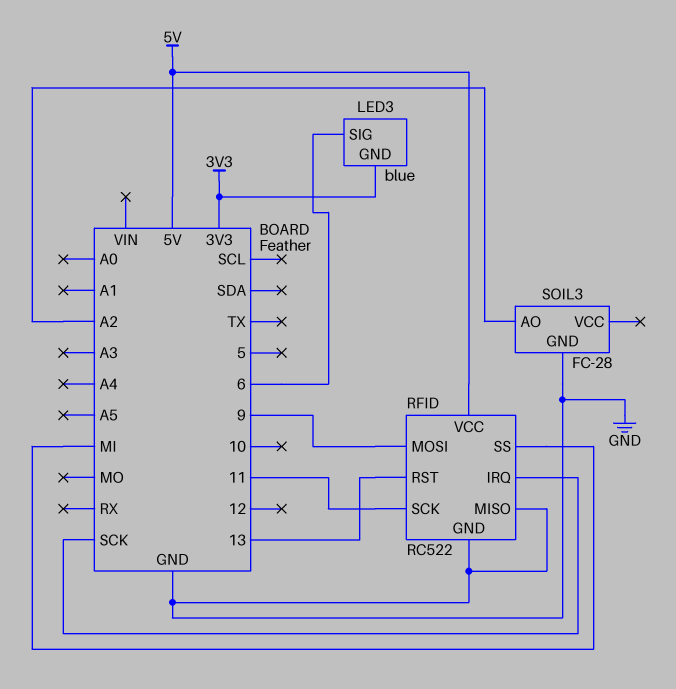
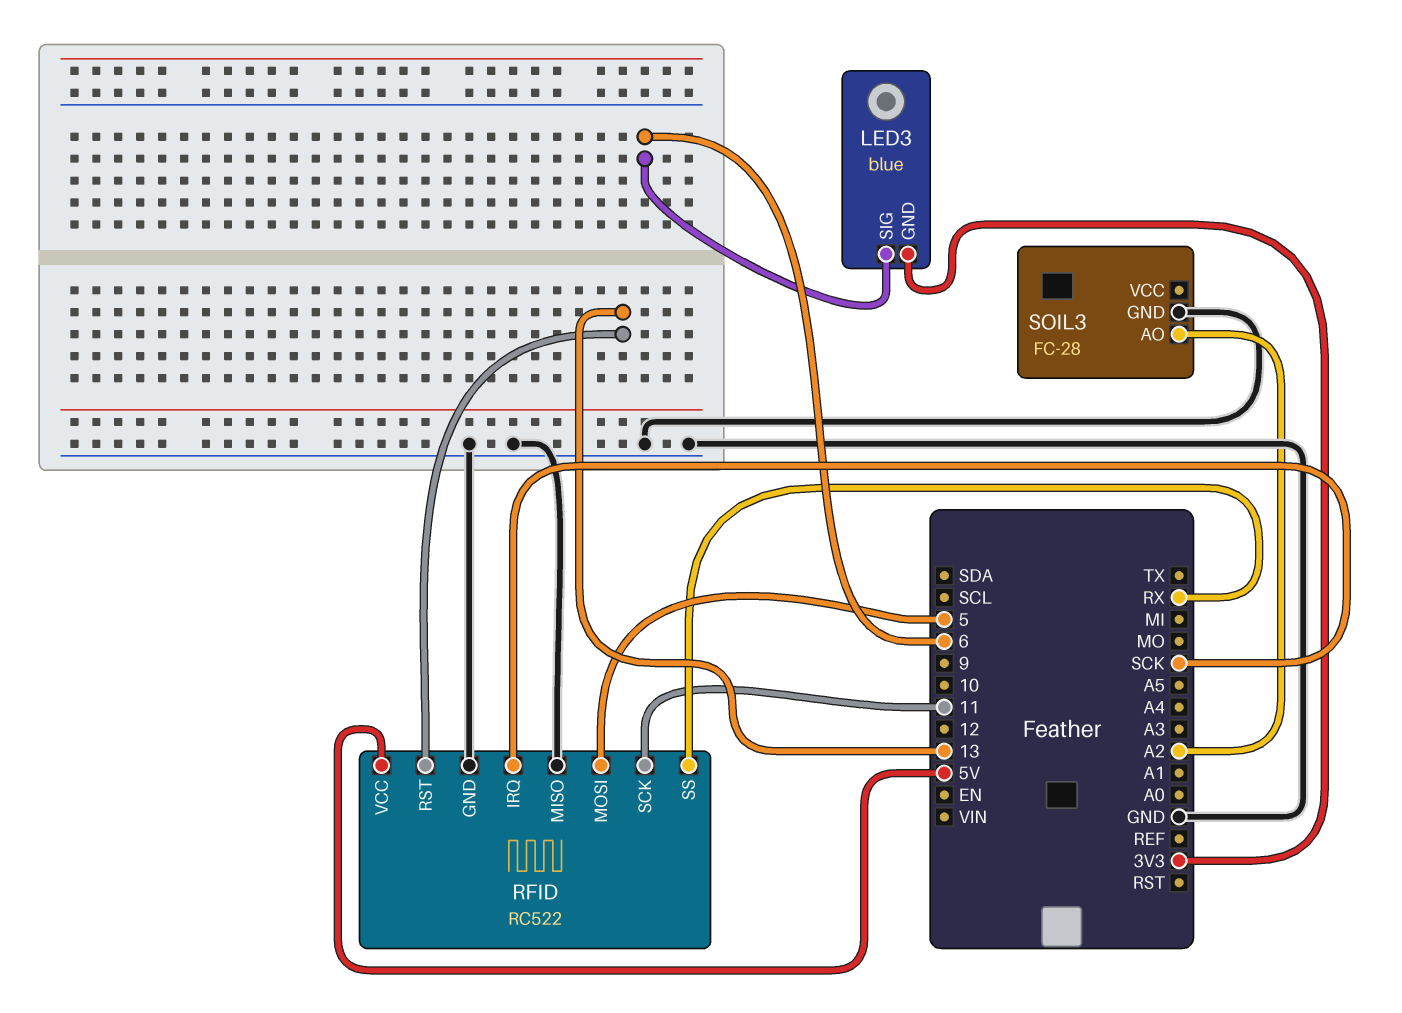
RFID pin MOSI: 9 -> 5
RFID pin SS: MI -> RX

